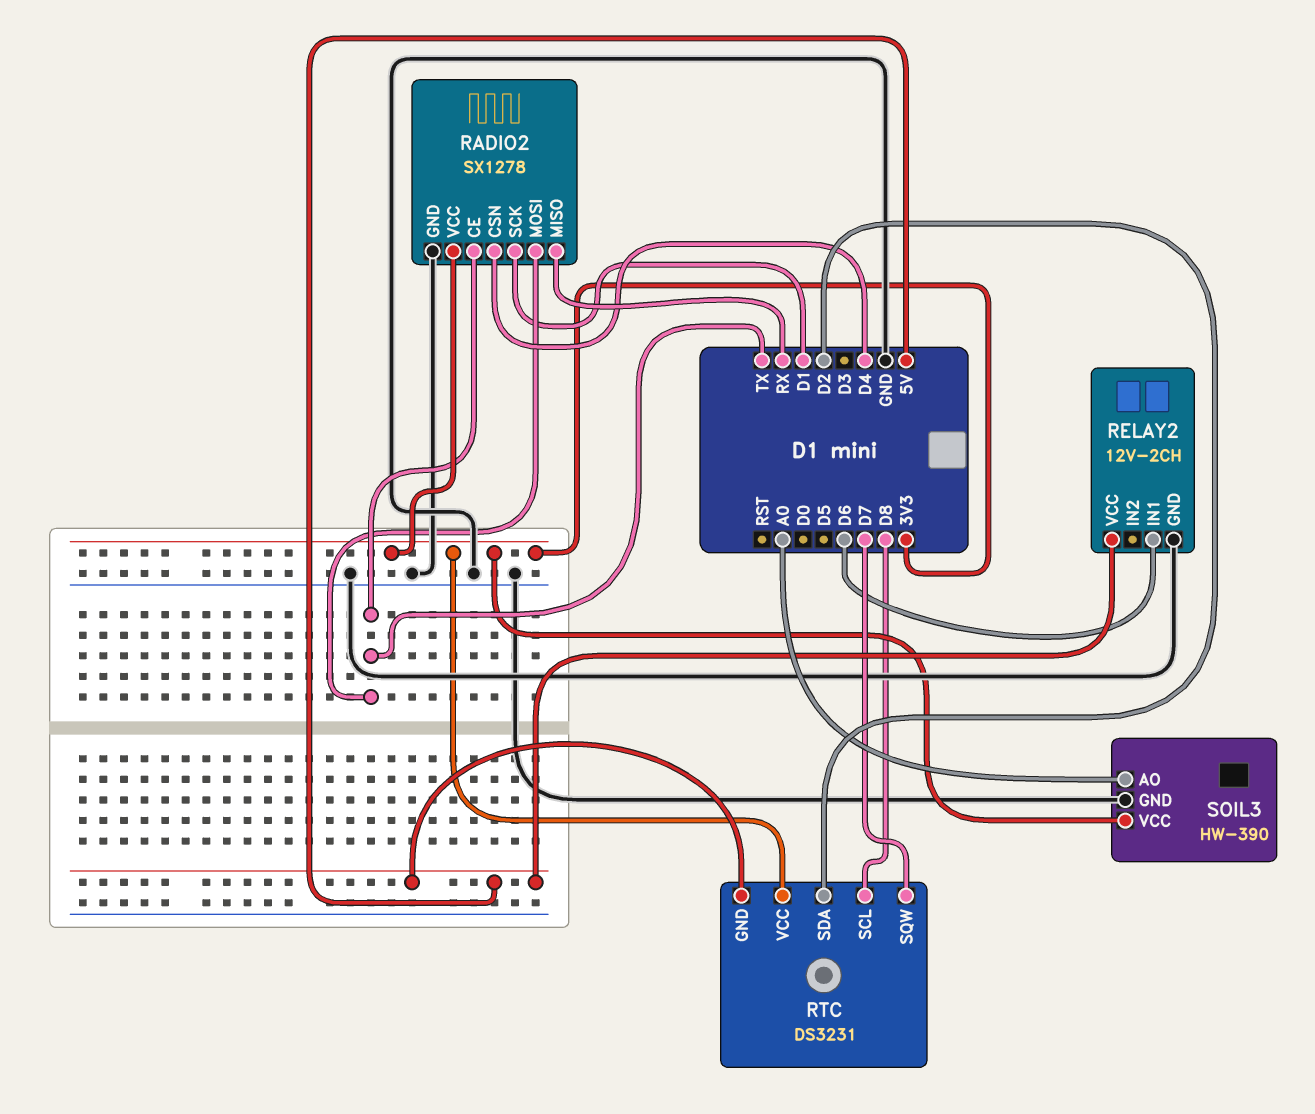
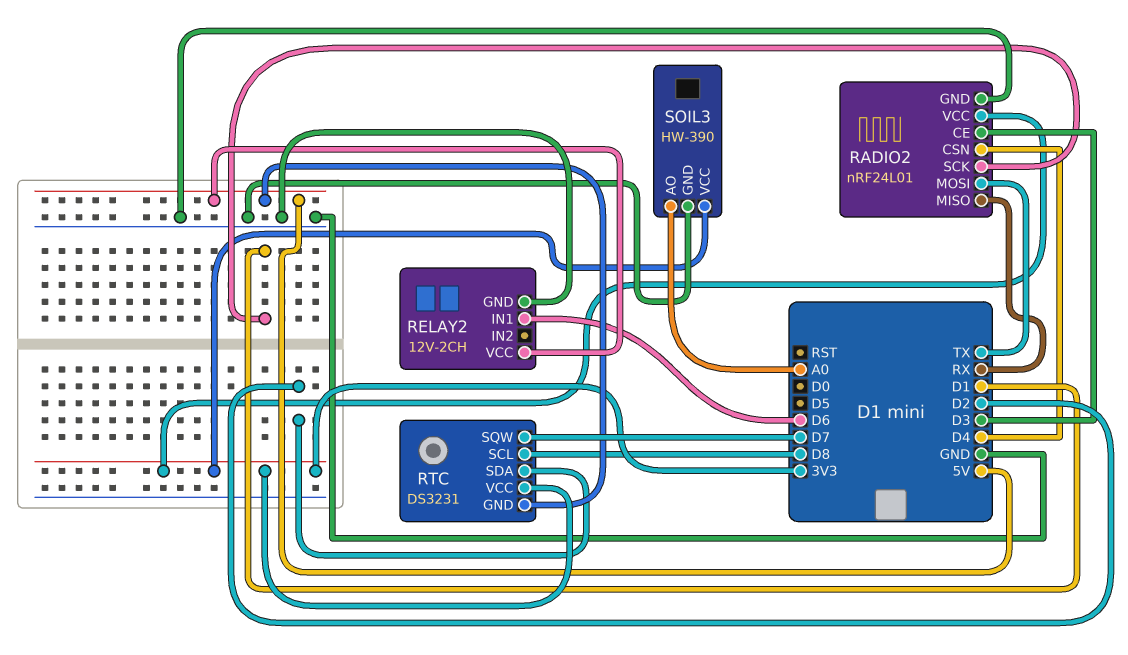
RADIO2: SX1278 -> nRF24L01
RADIO2 pin CE: TX -> D3

